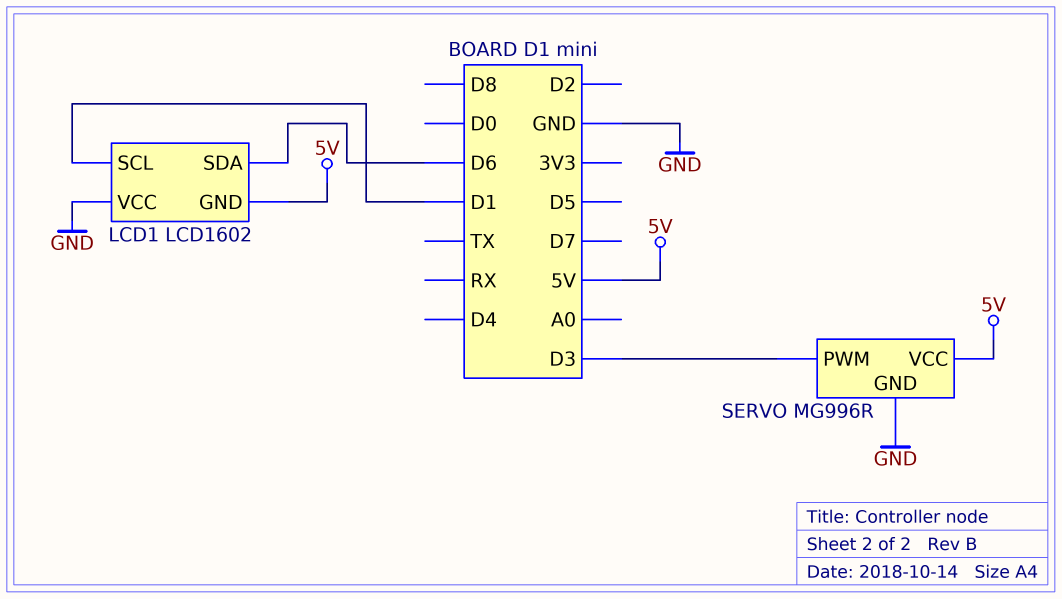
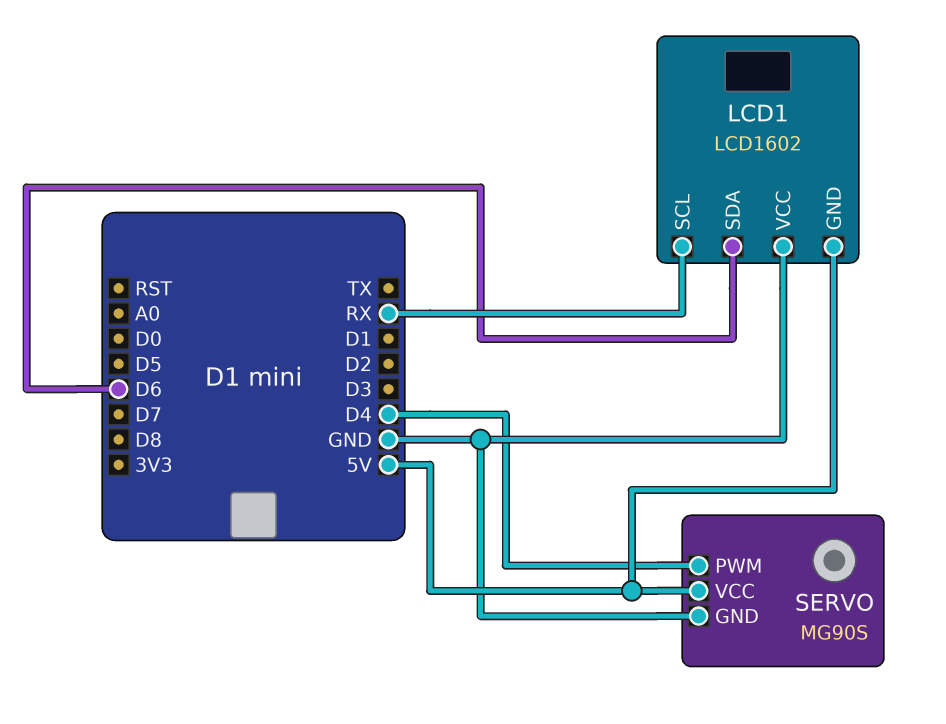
LCD1 pin SCL: D1 -> RX
SERVO: MG996R -> MG90S
SERVO pin PWM: D3 -> D4

